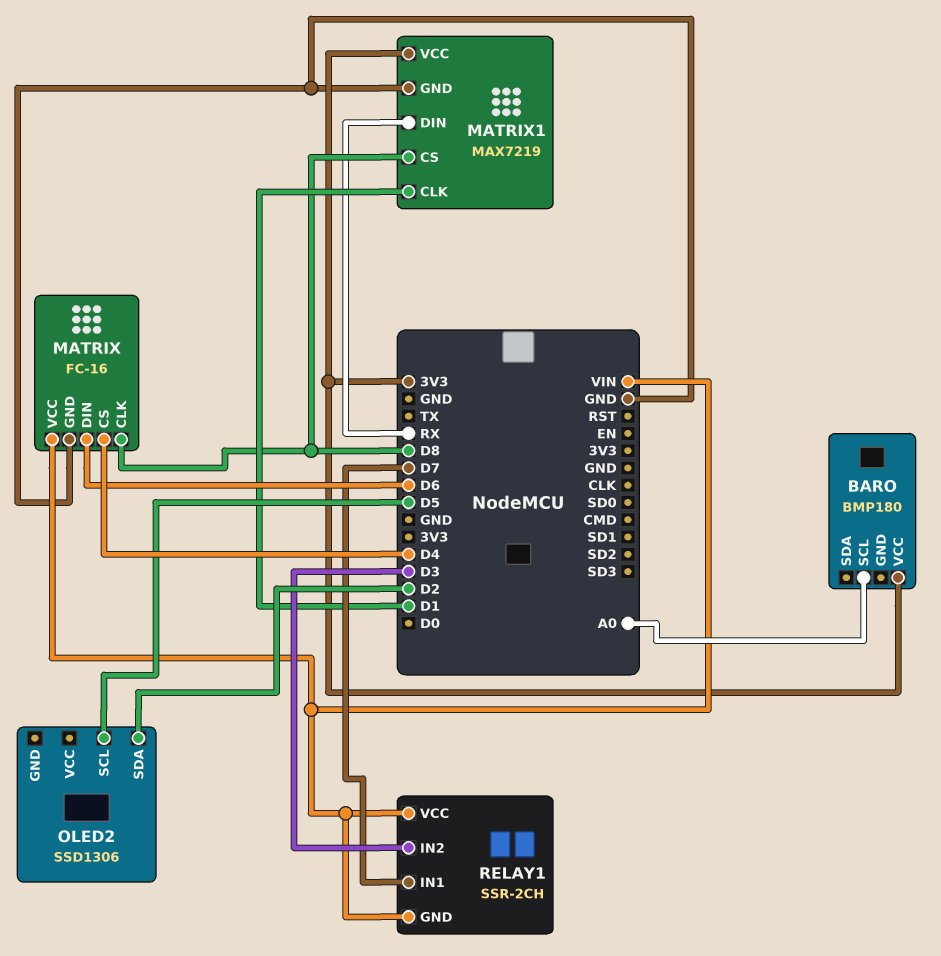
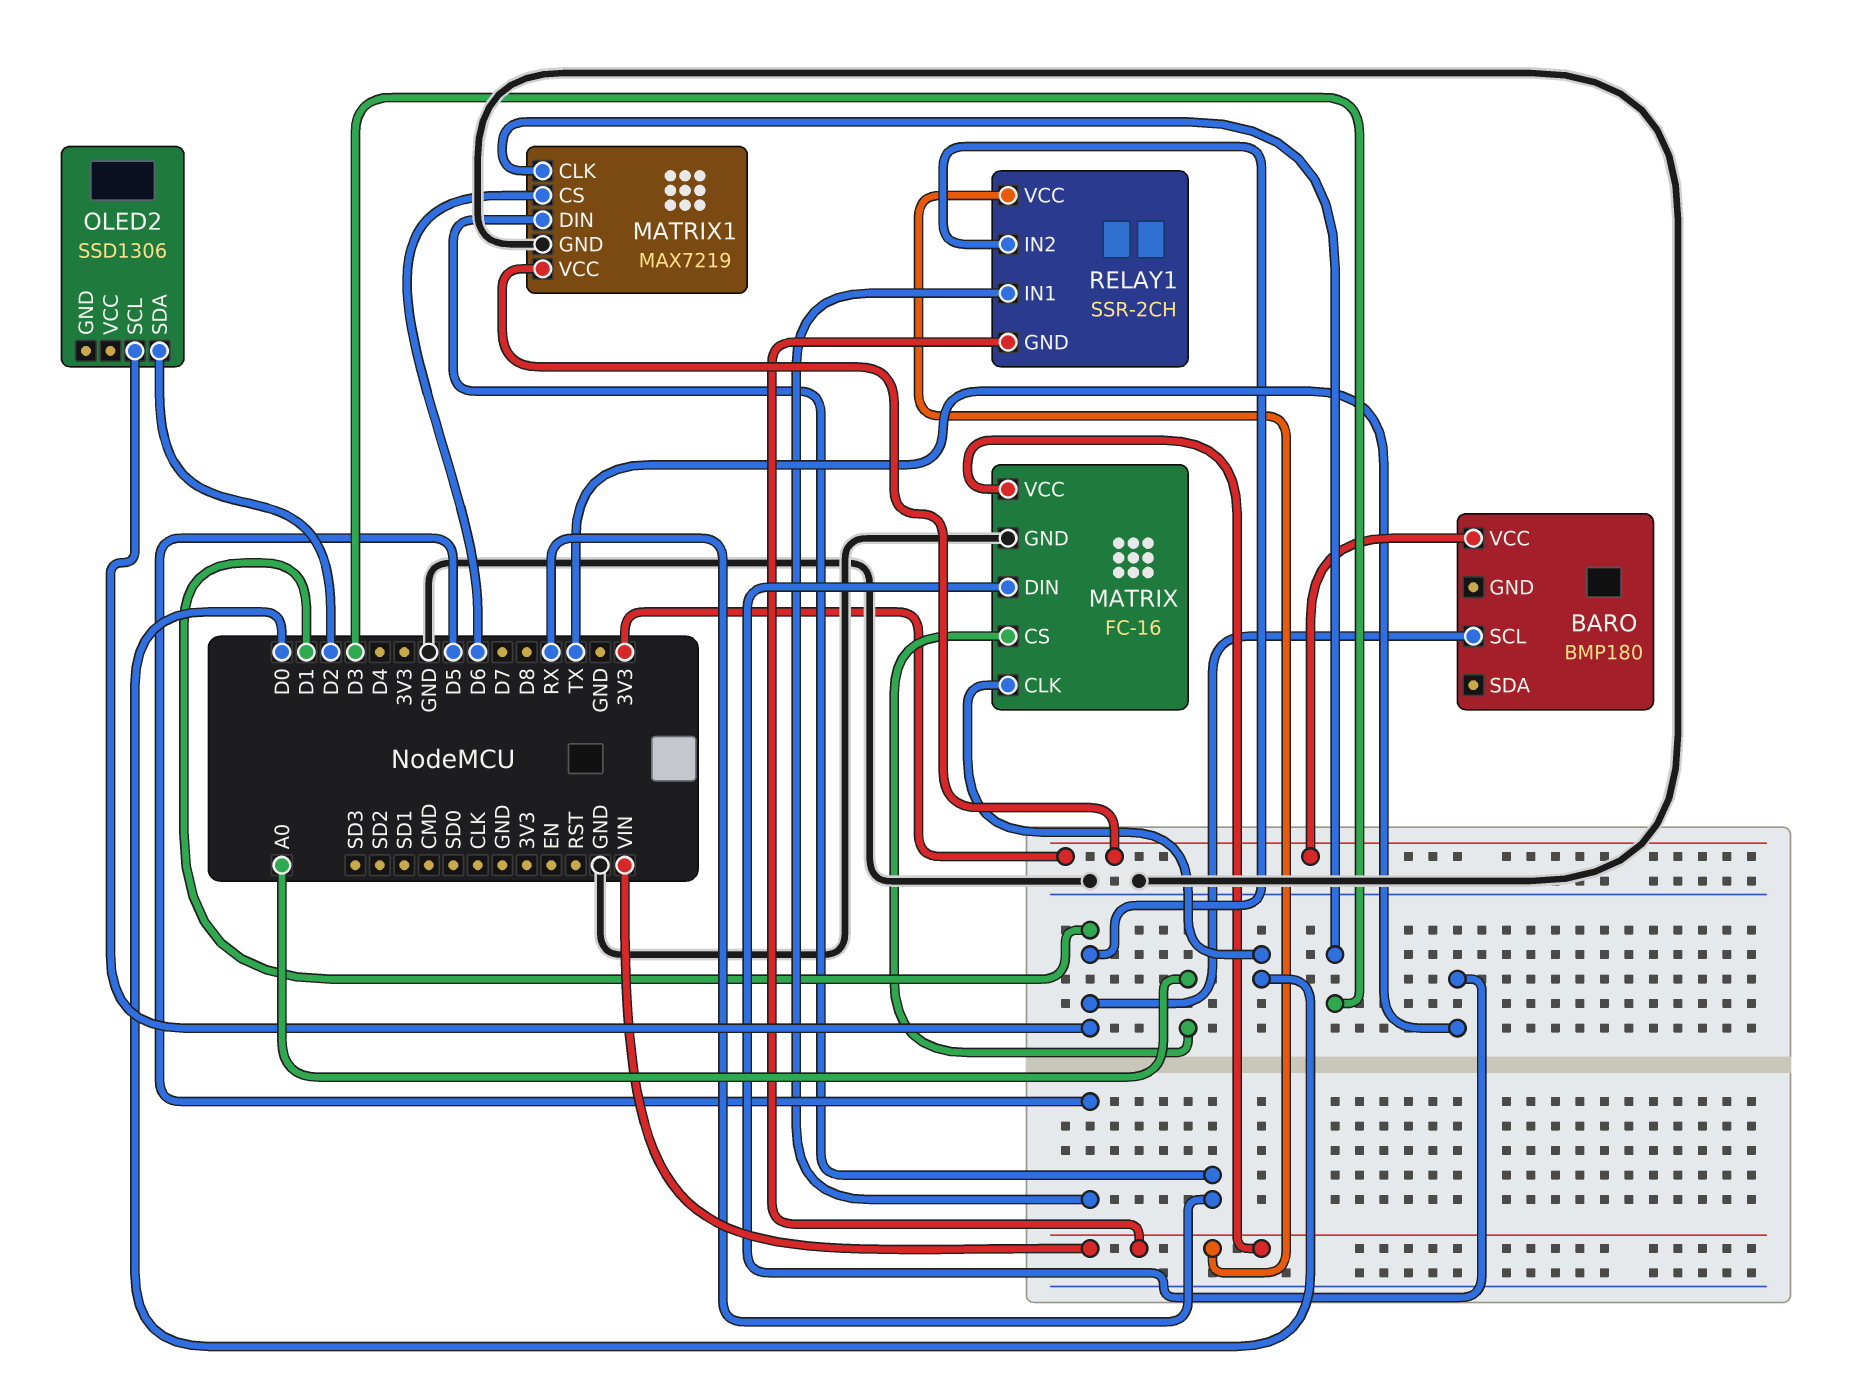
BARO pin SCL: A0 -> D1
MATRIX pin CLK: D8 -> D0
MATRIX pin CS: D4 -> A0
MATRIX pin DIN: D6 -> TX
MATRIX1 pin CLK: D1 -> D3
MATRIX1 pin CS: D8 -> D6
OLED2 pin SCL: D5 -> D1
RELAY1 pin IN1: D7 -> D5
RELAY1 pin IN2: D3 -> D1

